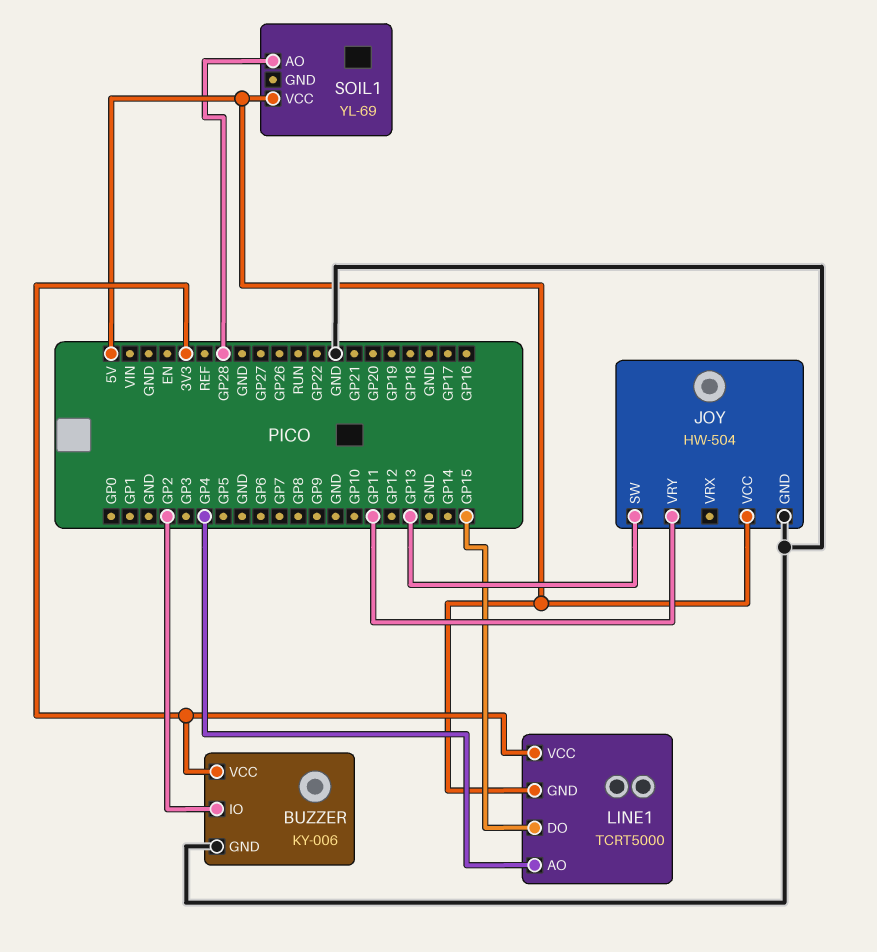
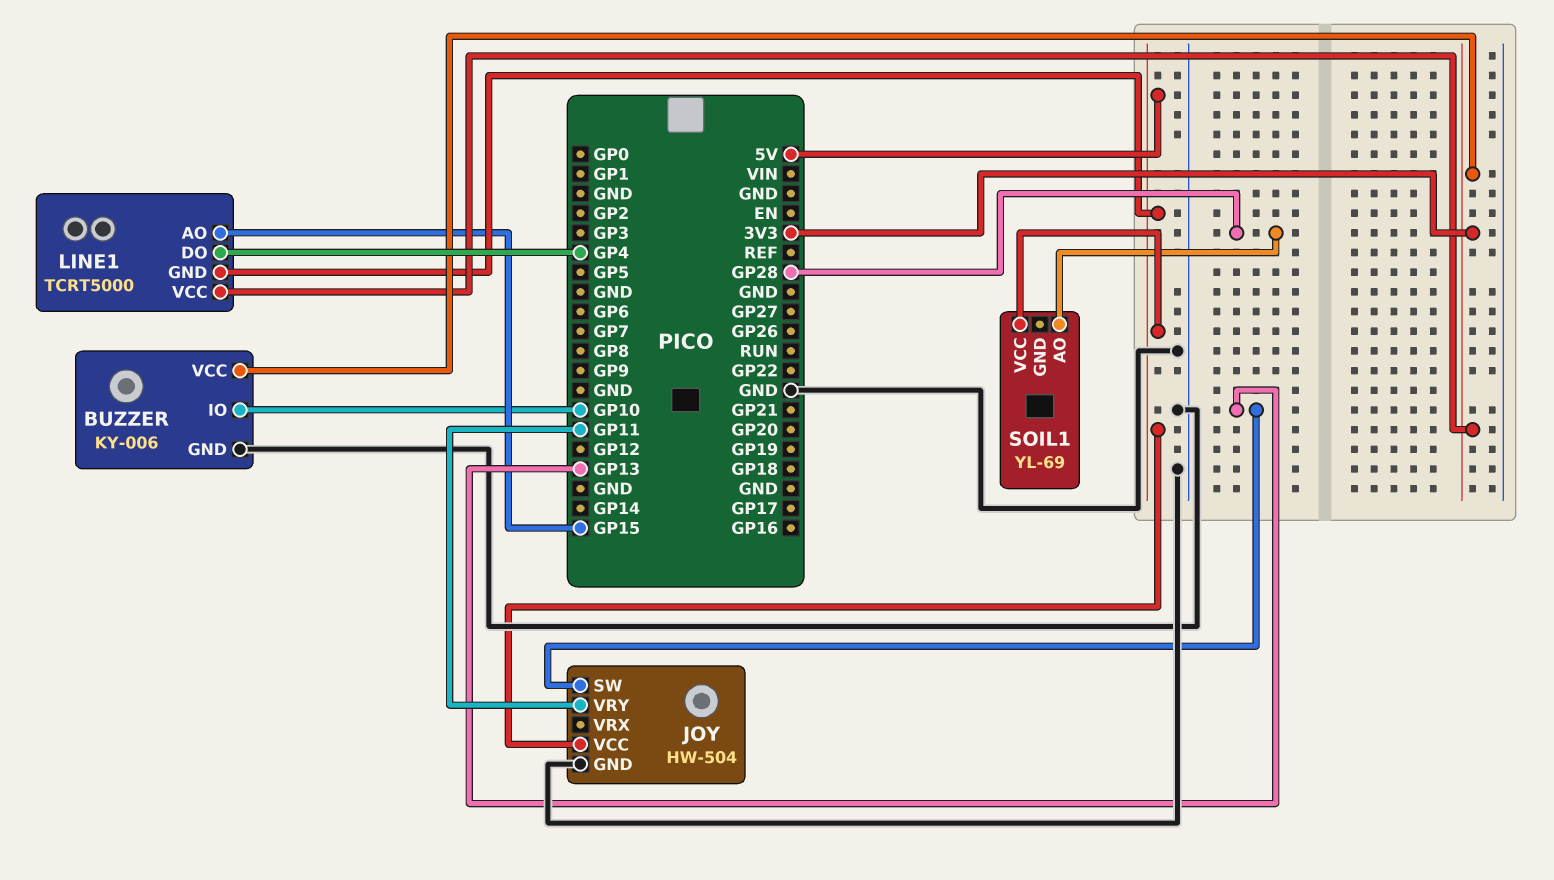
BUZZER pin IO: GP2 -> GP10
LINE1 pin AO: GP4 -> GP15
LINE1 pin DO: GP15 -> GP4

